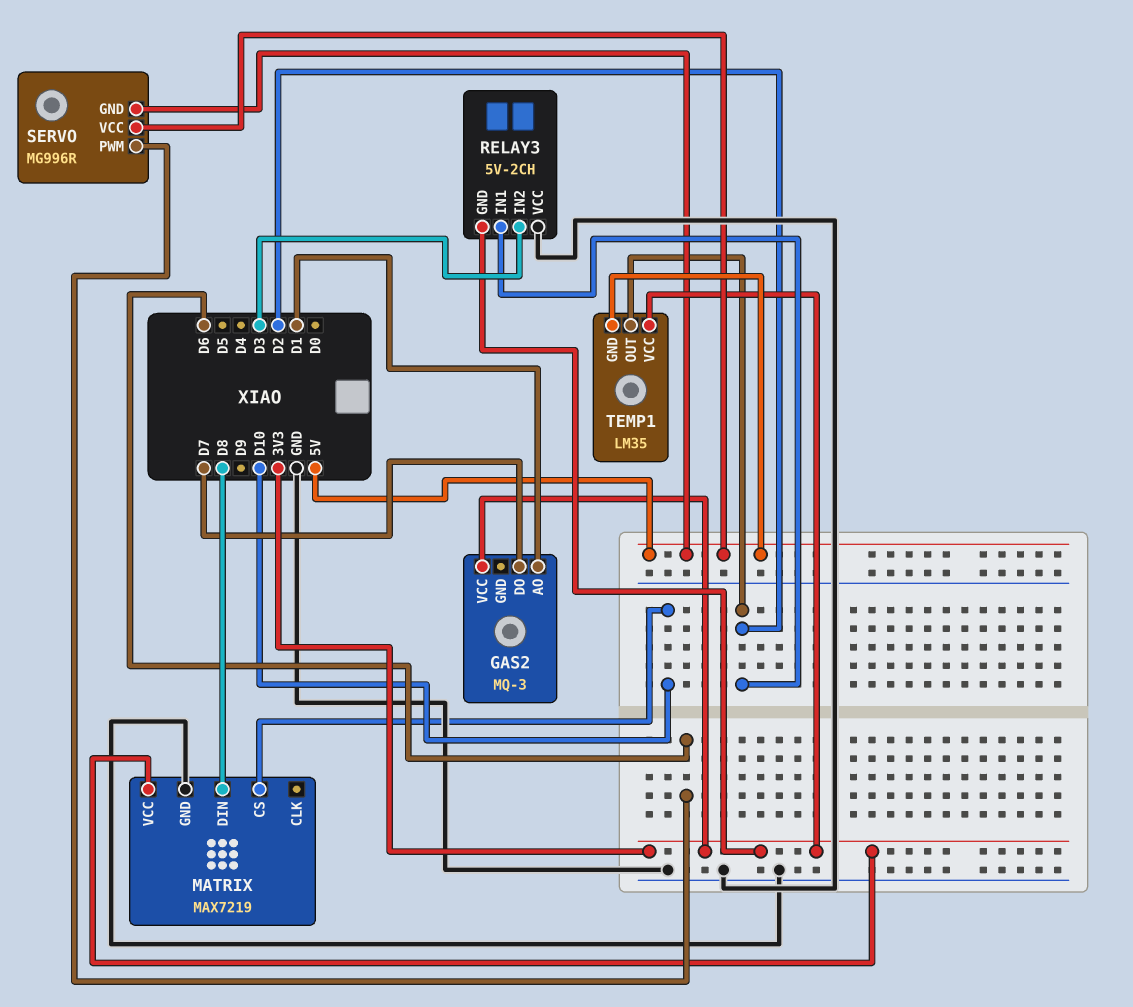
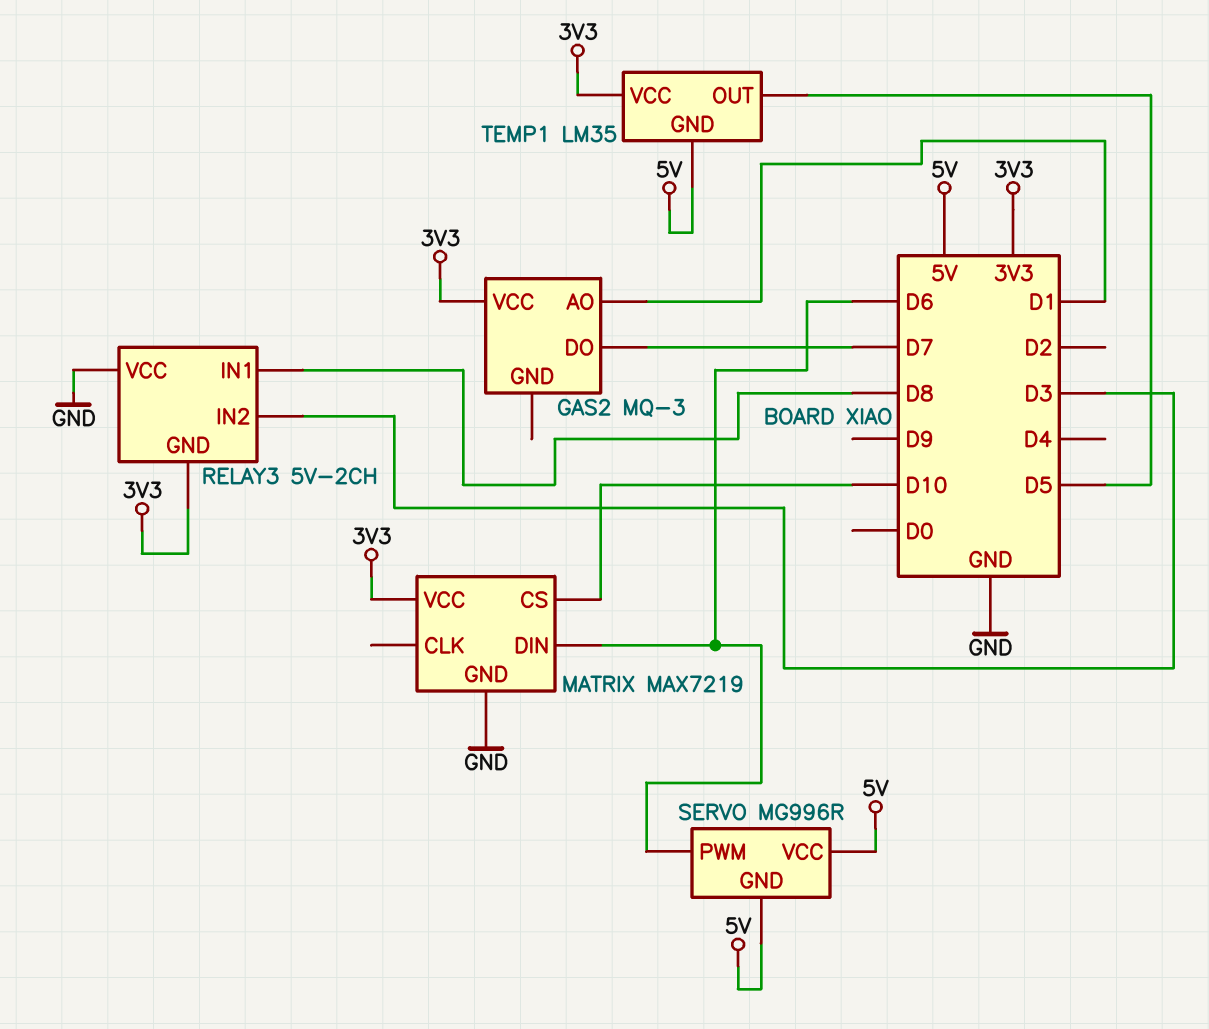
MATRIX pin DIN: D8 -> D6
RELAY3 pin IN1: D2 -> D8
TEMP1 pin OUT: D2 -> D5

